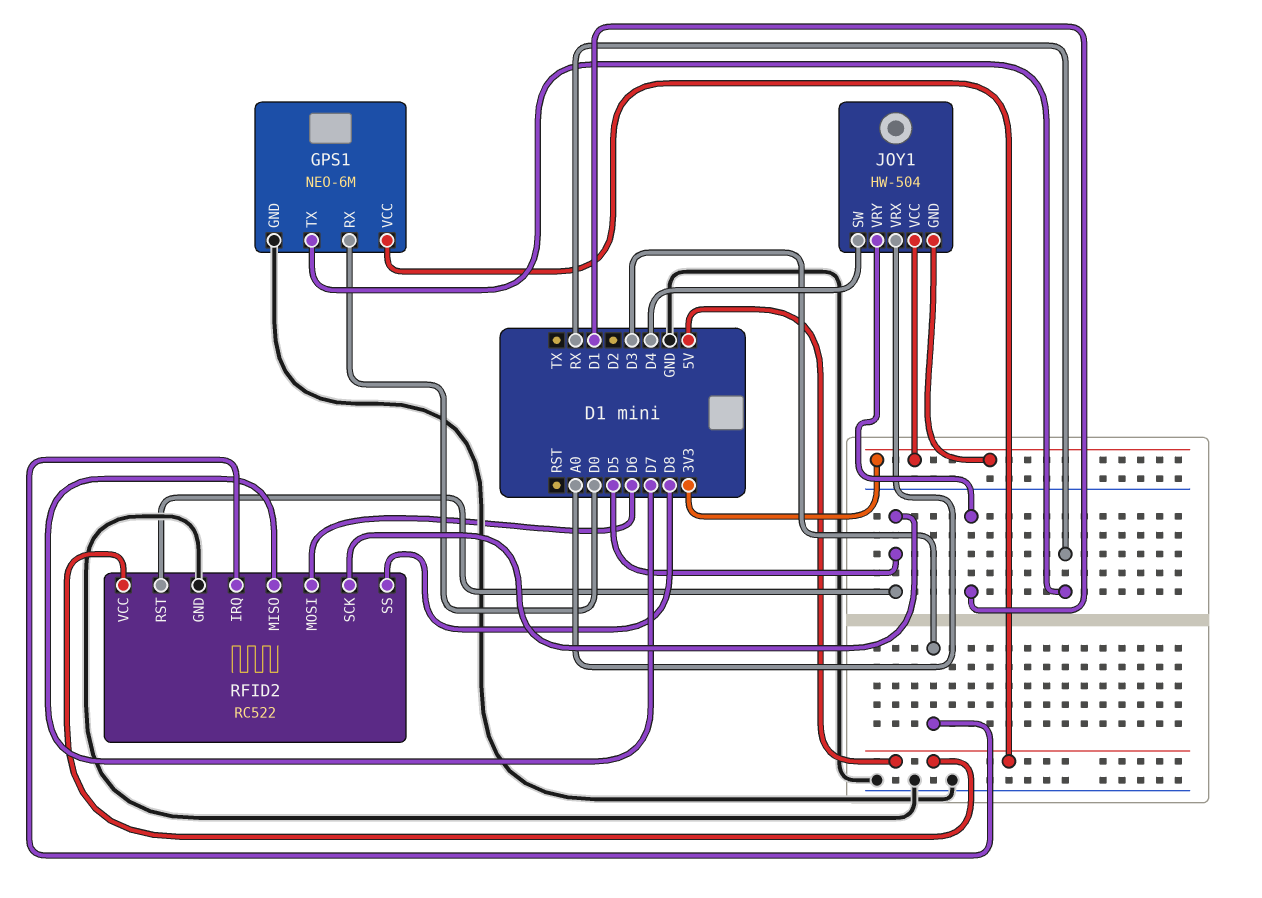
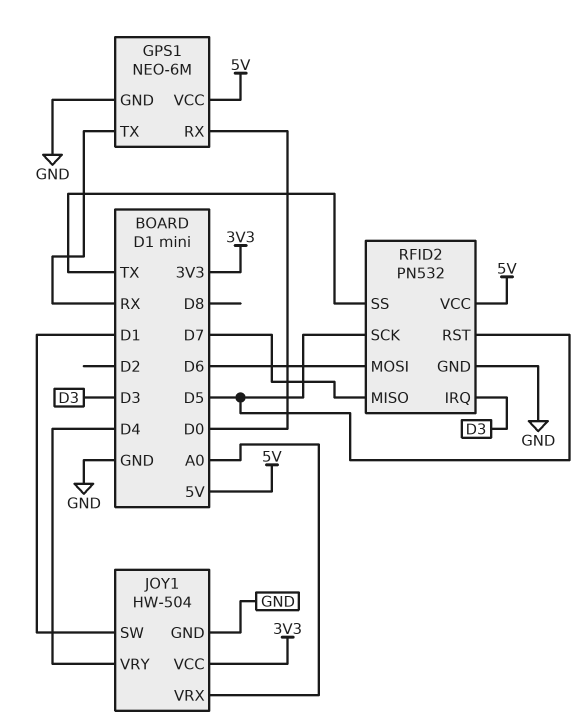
JOY1 pin GND: 3V3 -> GND
JOY1 pin SW: D4 -> D1
JOY1 pin VRY: D1 -> D4
RFID2: RC522 -> PN532
RFID2 pin SS: D8 -> TX

